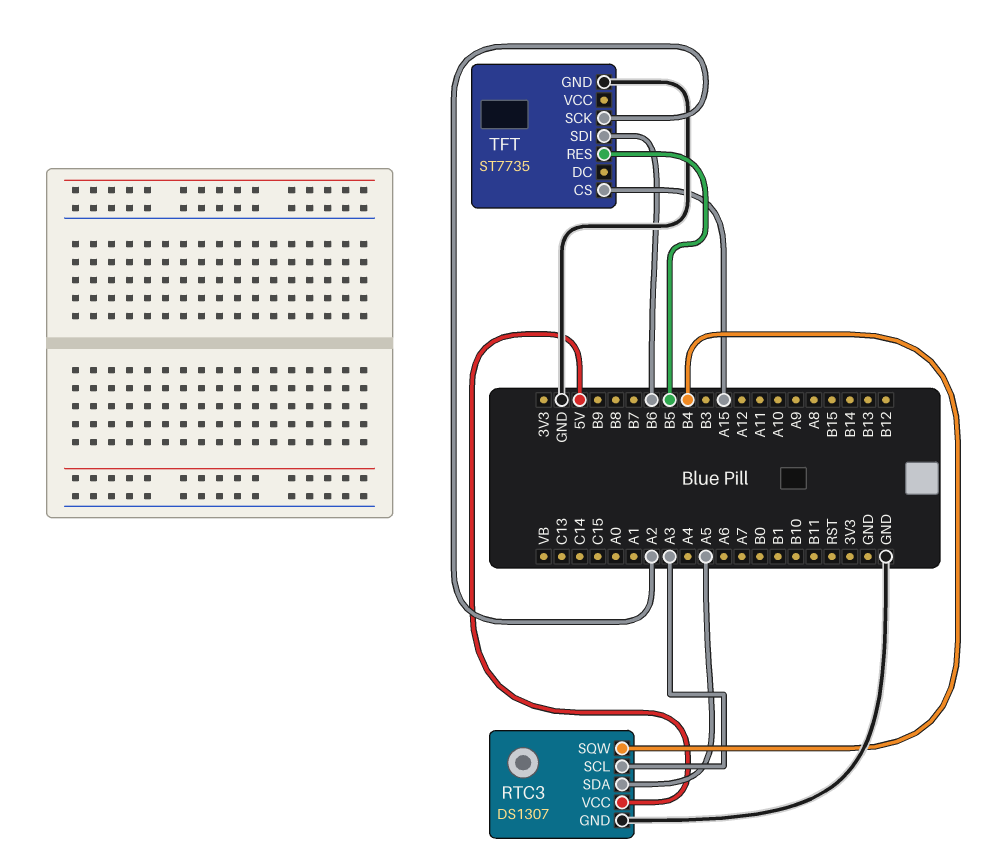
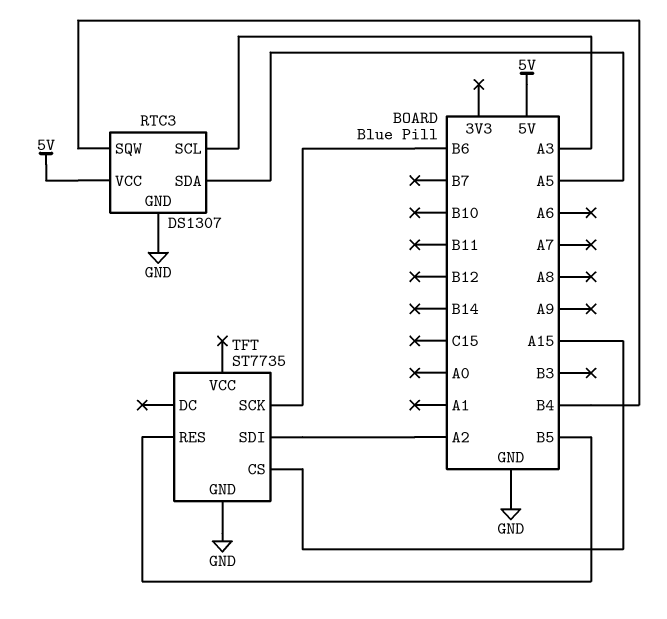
TFT pin SCK: A2 -> B6
TFT pin SDI: B6 -> A2

